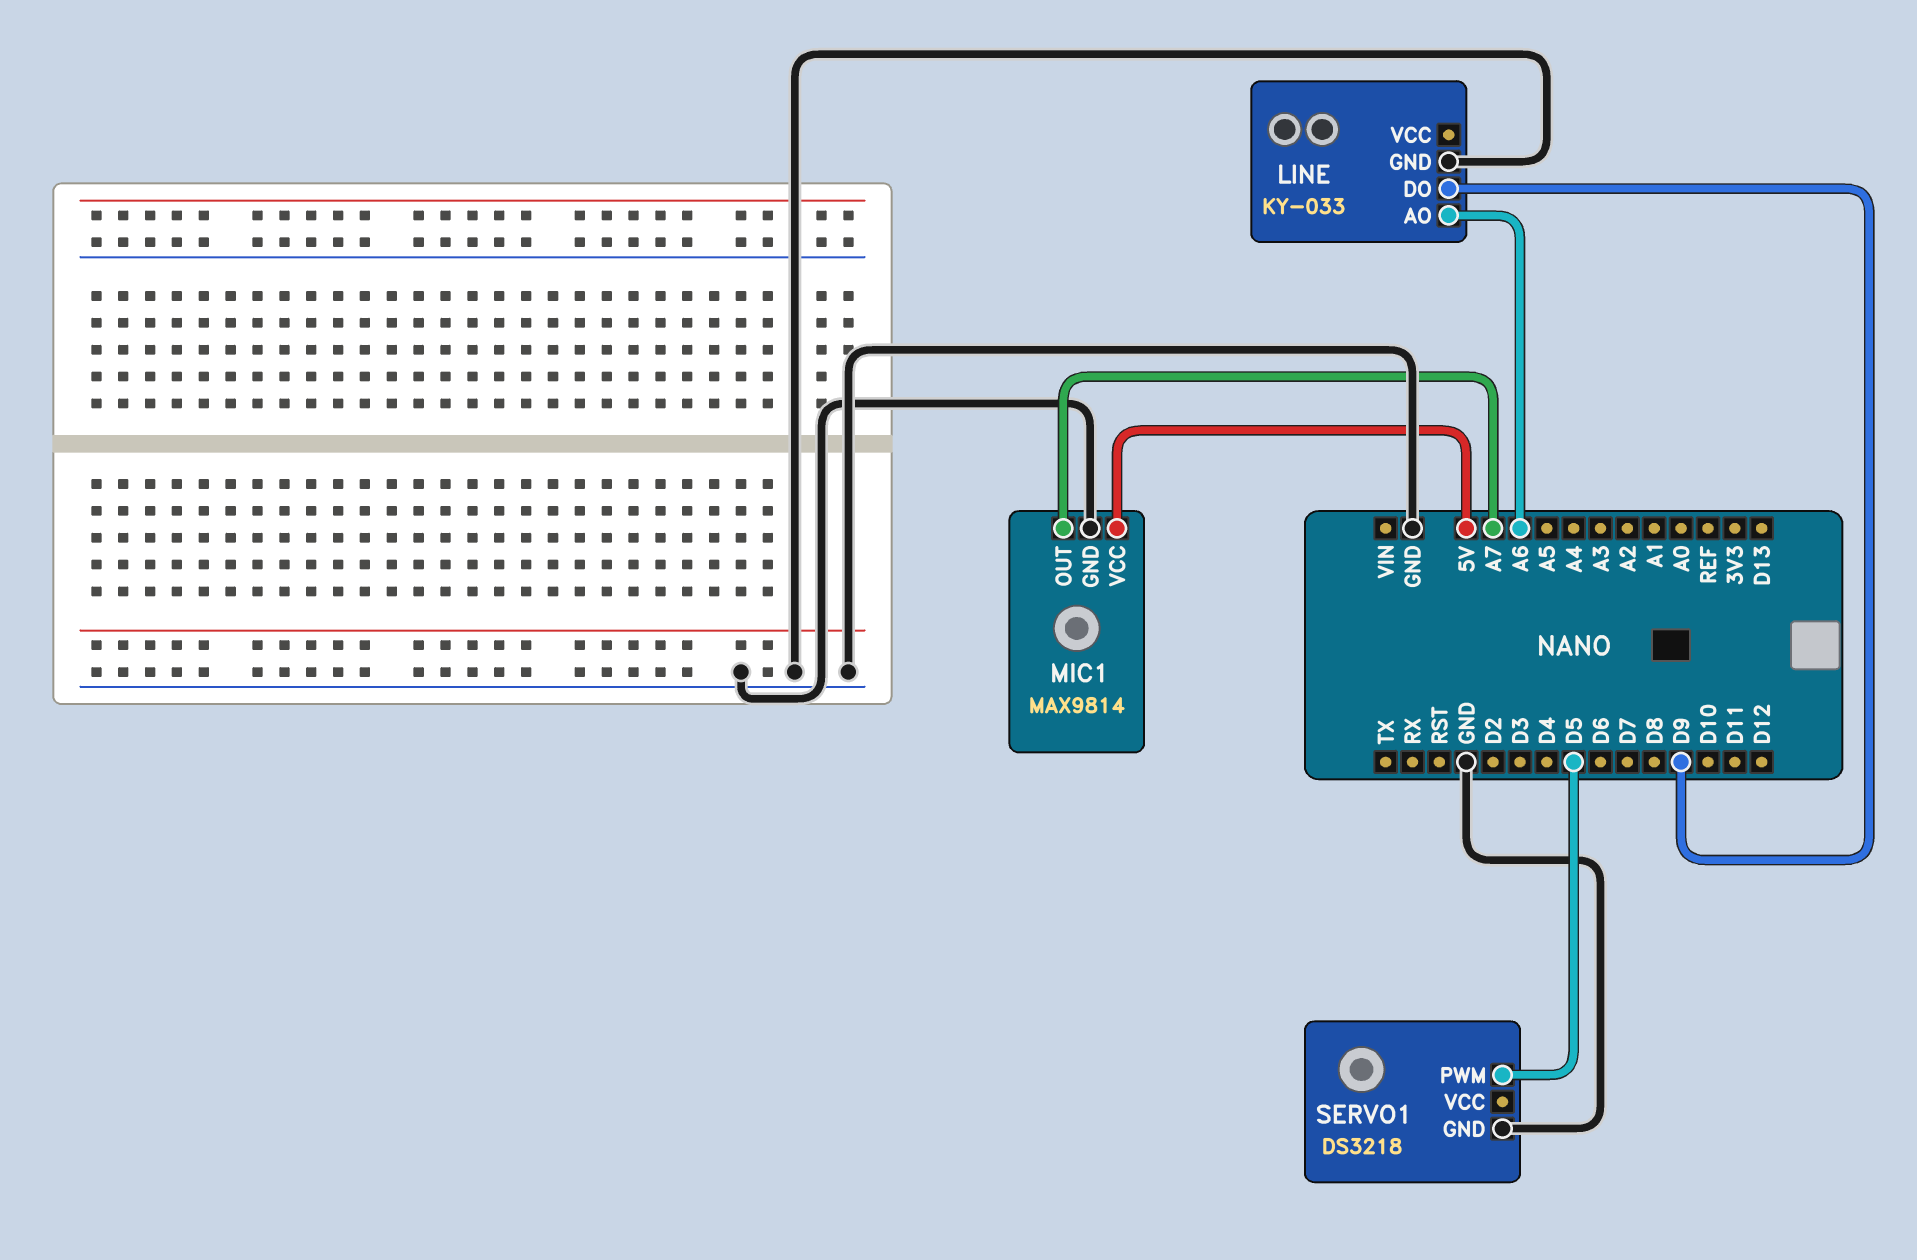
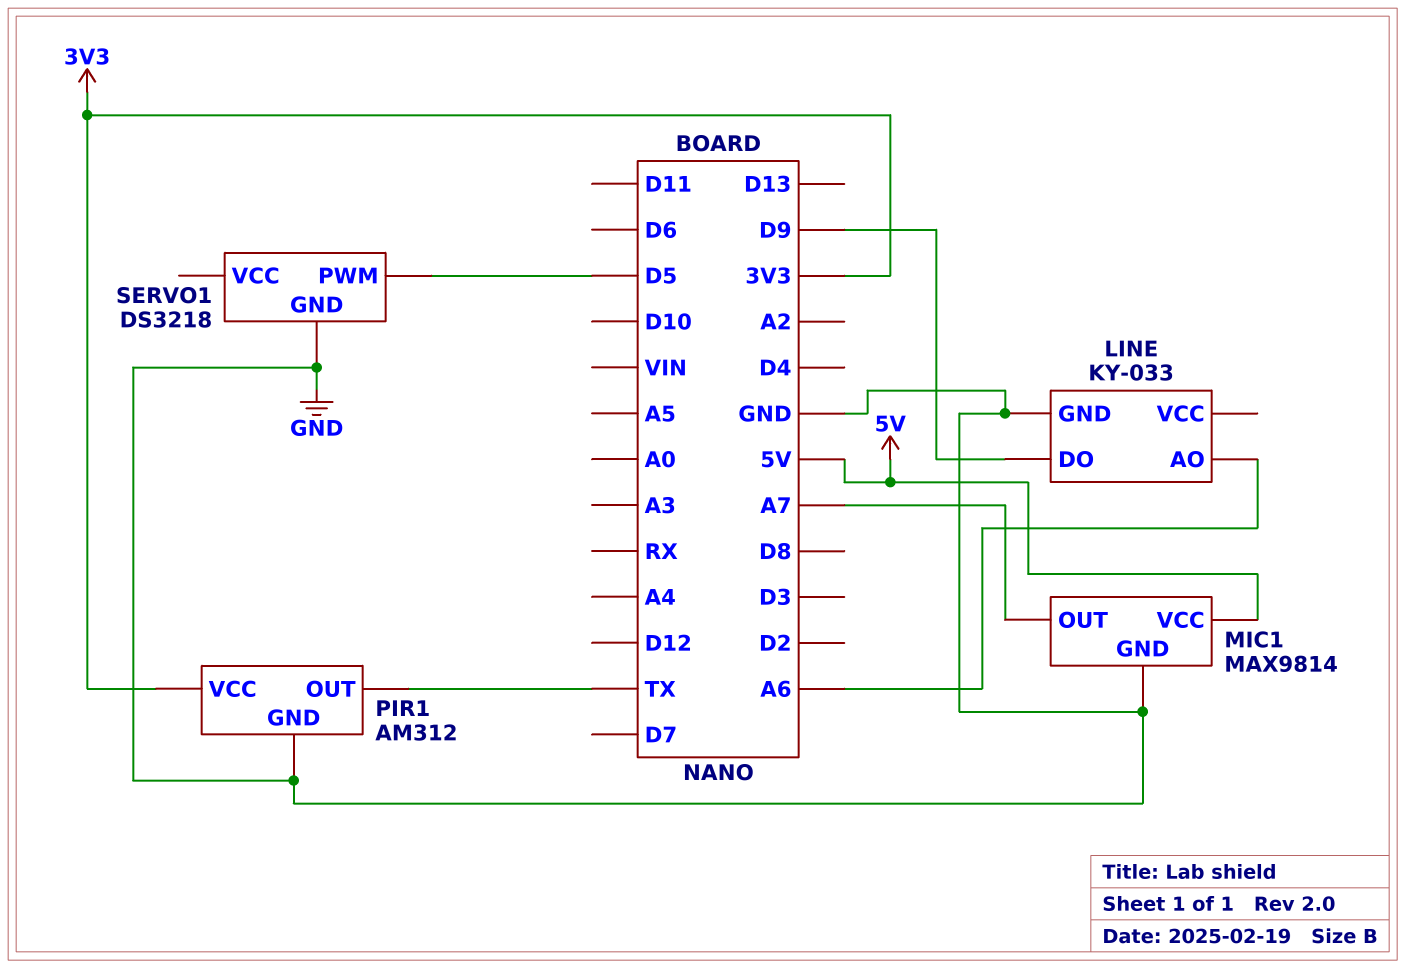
PIR1: none -> AM312
PIR1 pin GND: none -> GND
PIR1 pin OUT: none -> TX
PIR1 pin VCC: none -> 3V3

